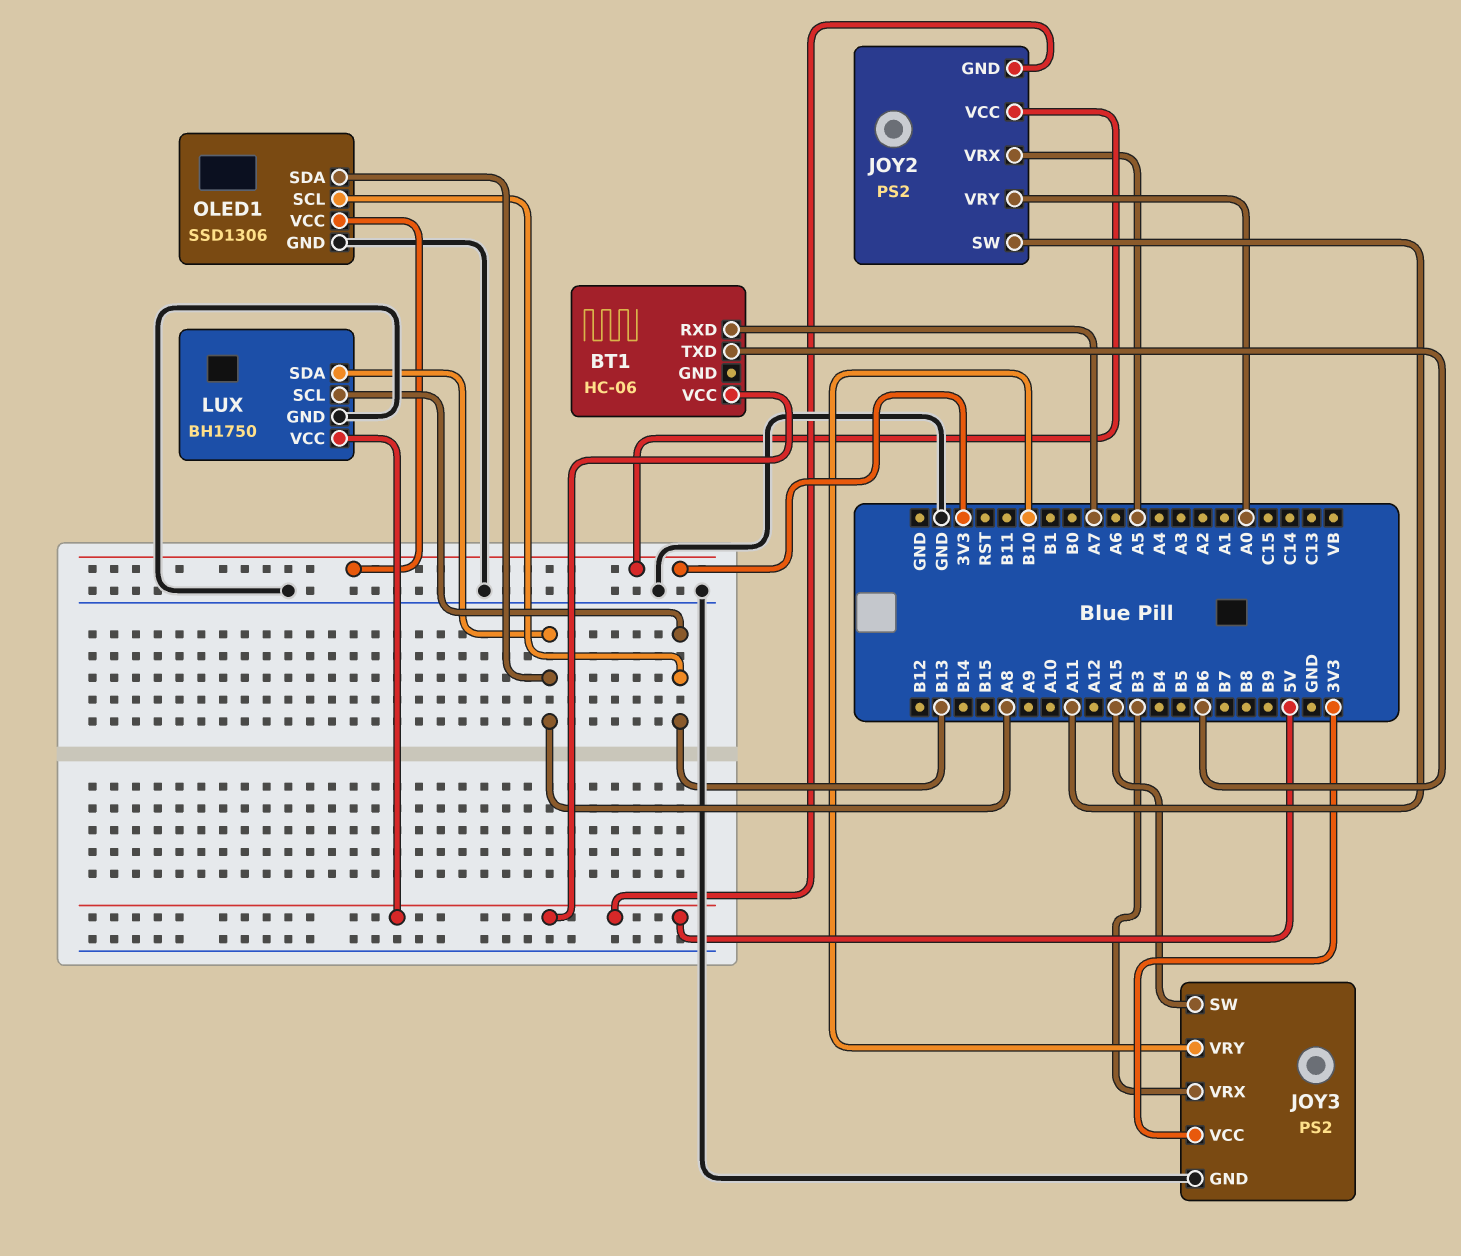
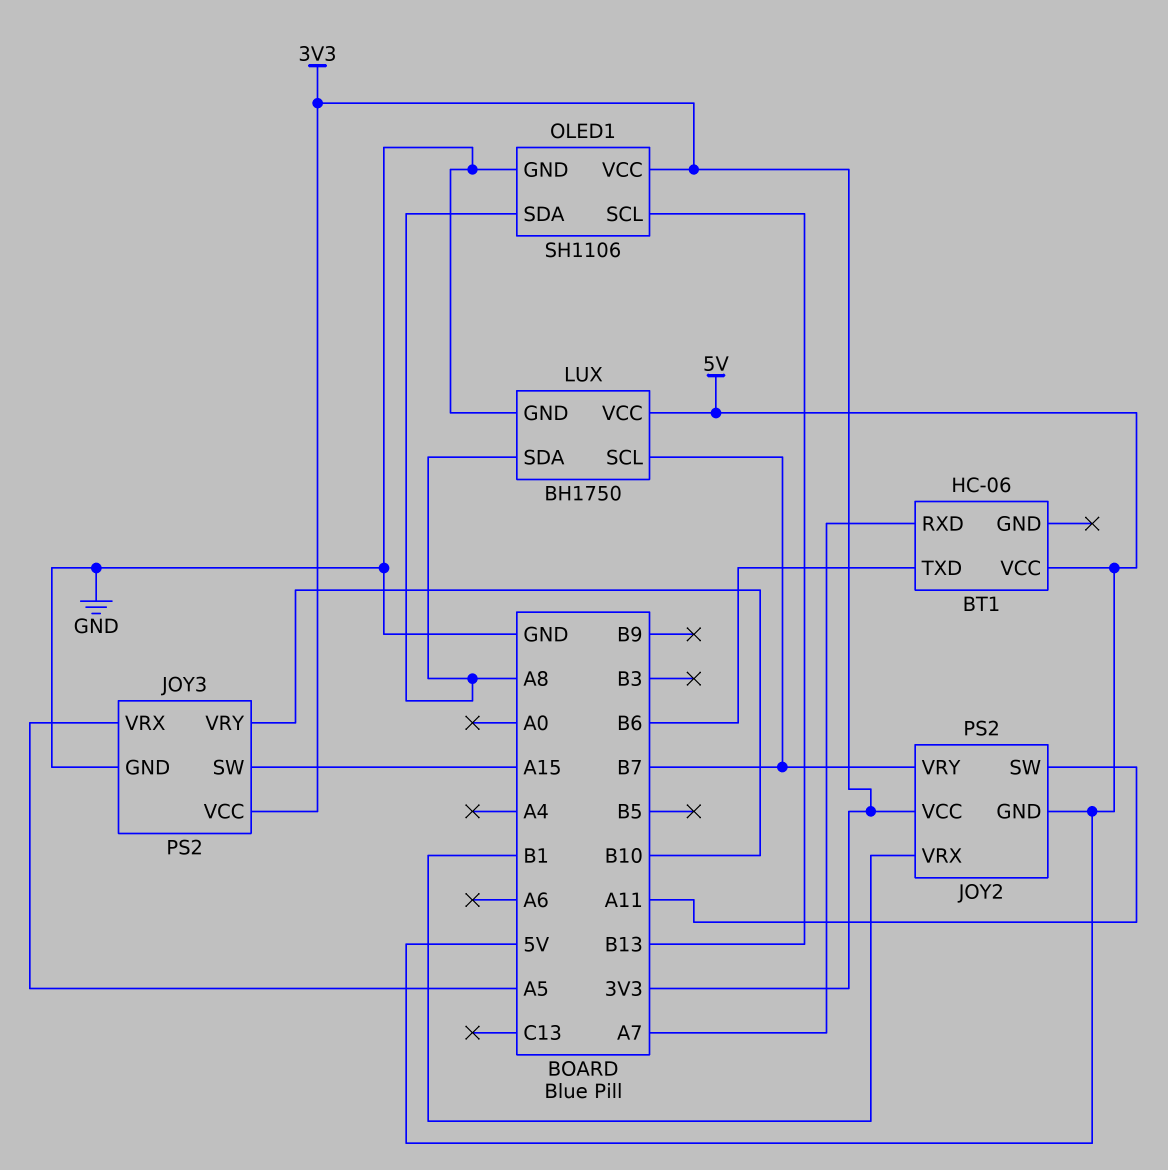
JOY2 pin VRX: A5 -> B1
JOY2 pin VRY: A0 -> B7
JOY3 pin VRX: B3 -> A5
LUX pin SCL: B13 -> B7
OLED1: SSD1306 -> SH1106

